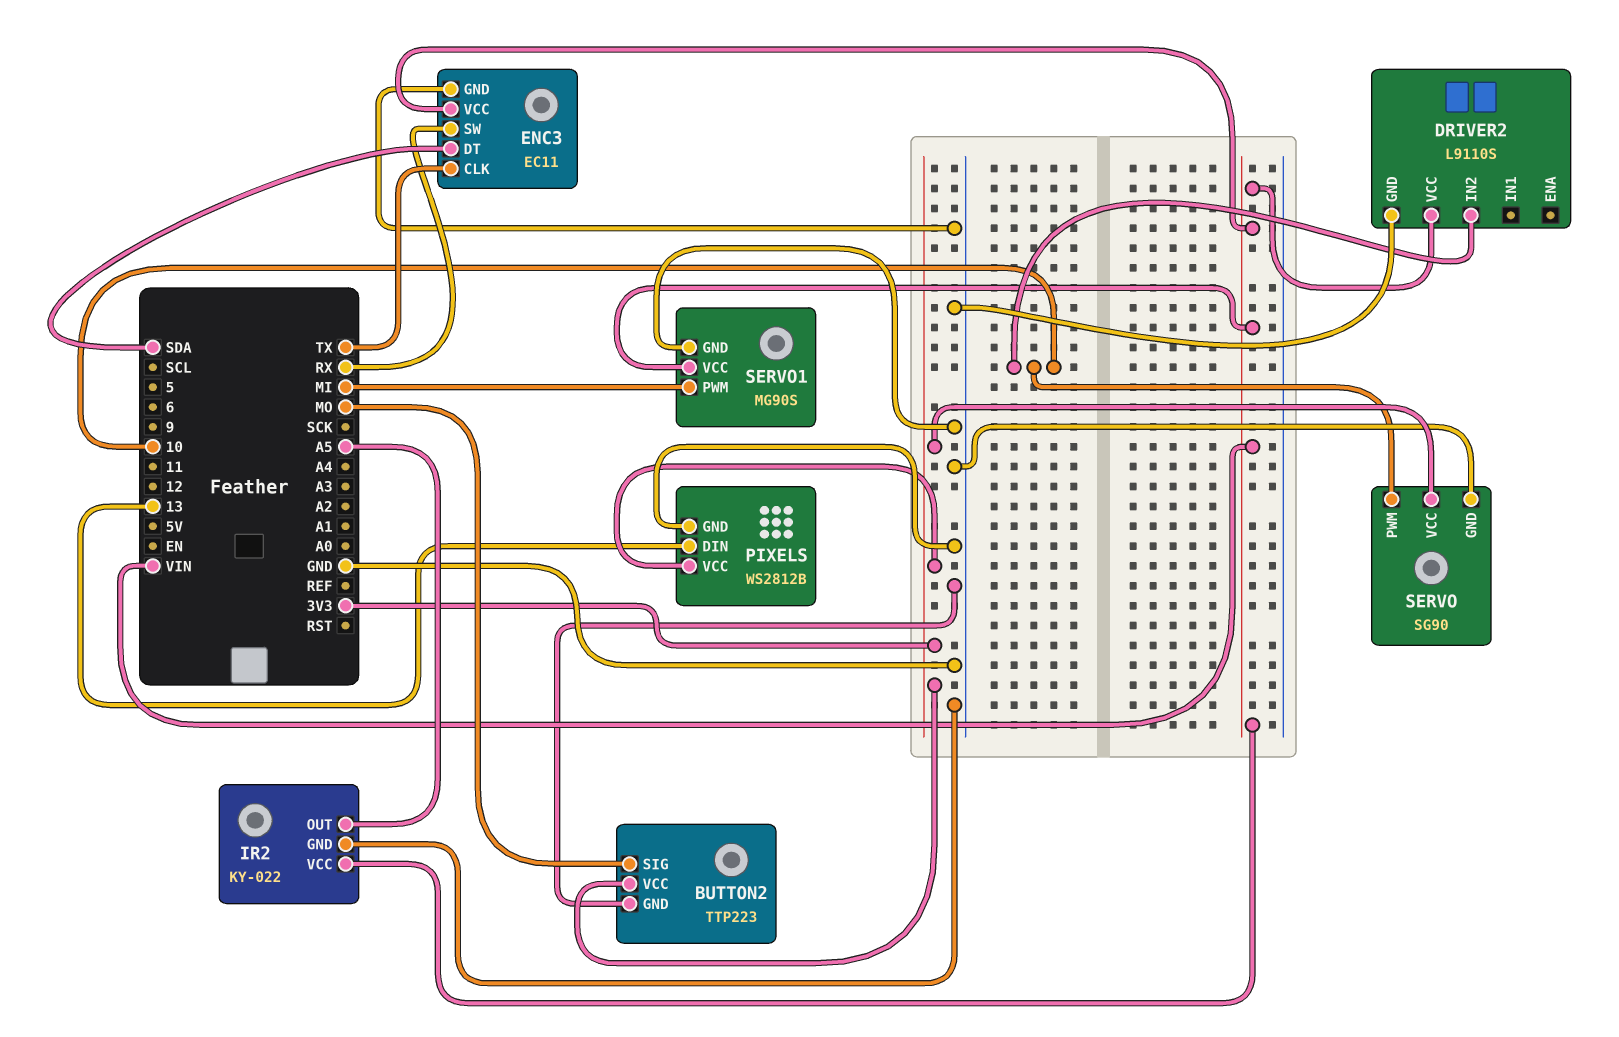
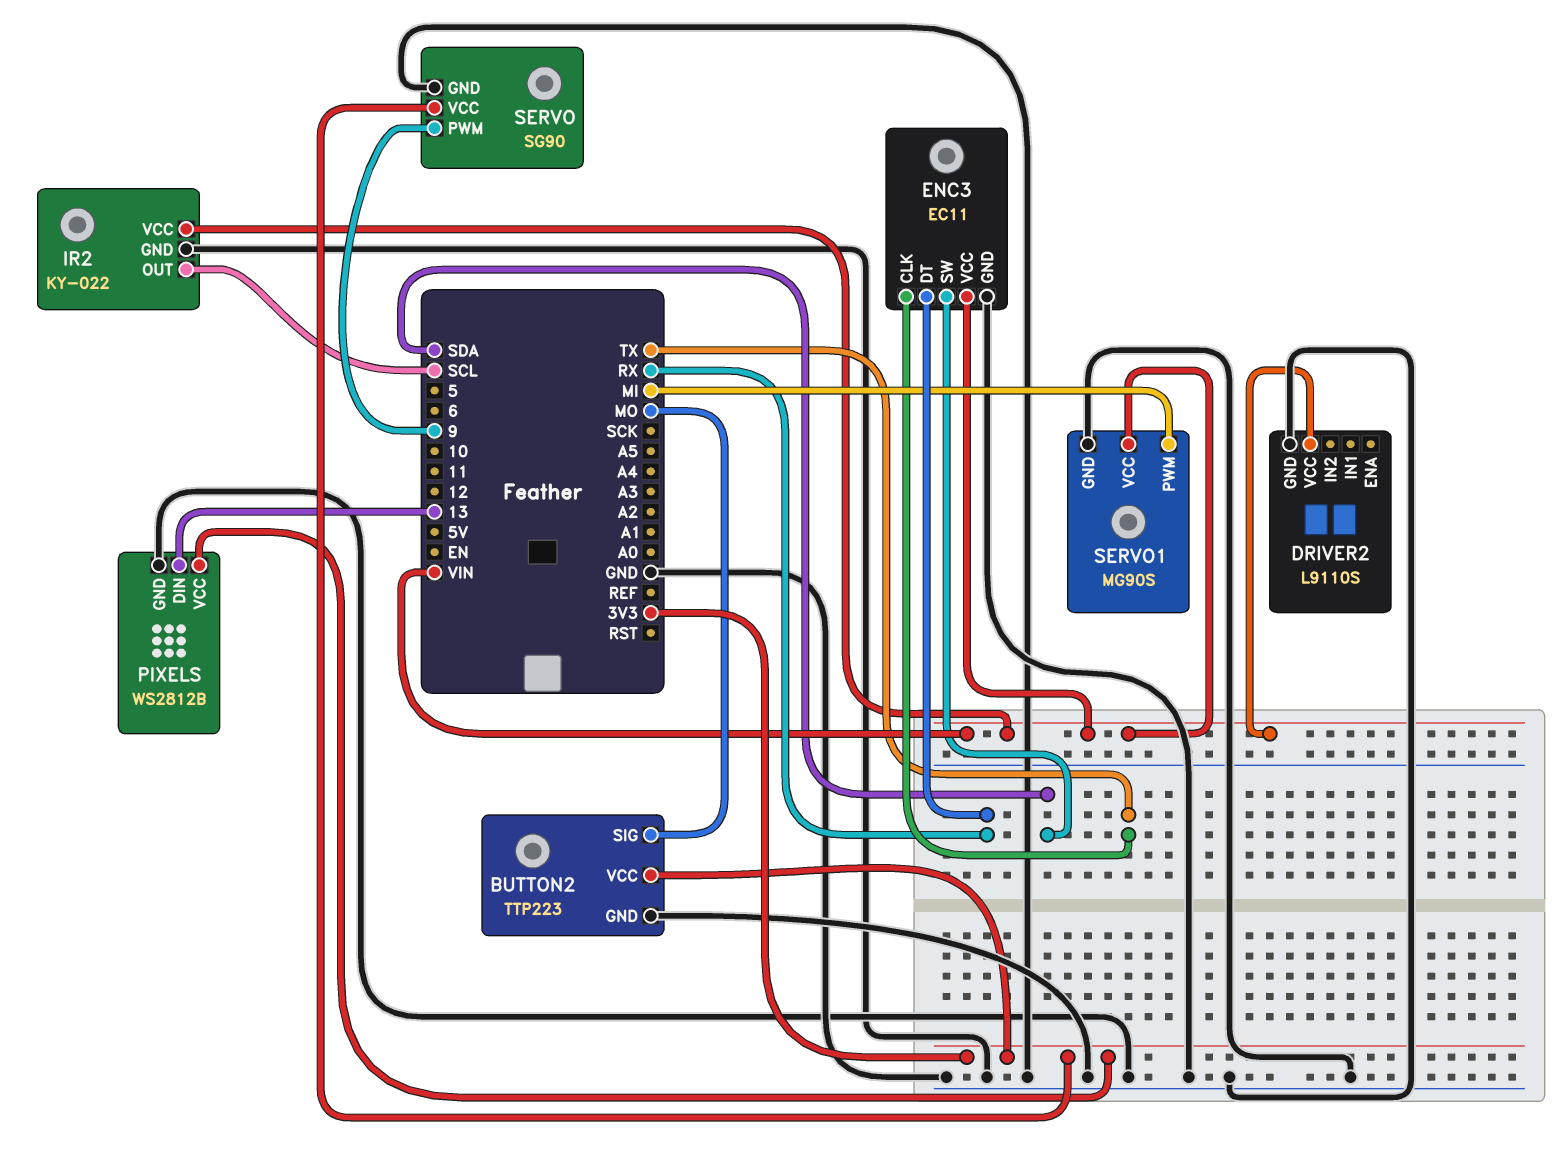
DRIVER2 pin IN2: 10 -> none
ENC3 pin DT: SDA -> RX
ENC3 pin SW: RX -> SDA
IR2 pin OUT: A5 -> SCL
SERVO pin PWM: 10 -> 9

